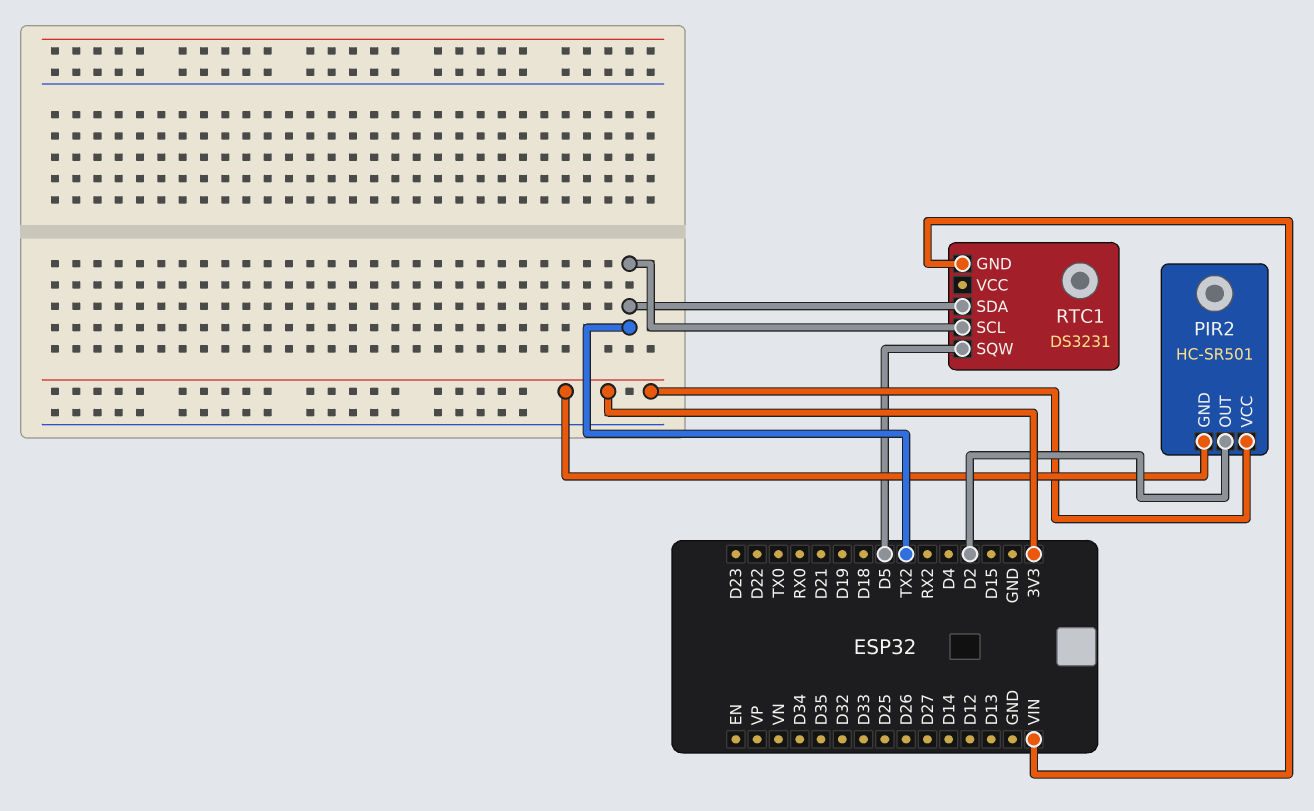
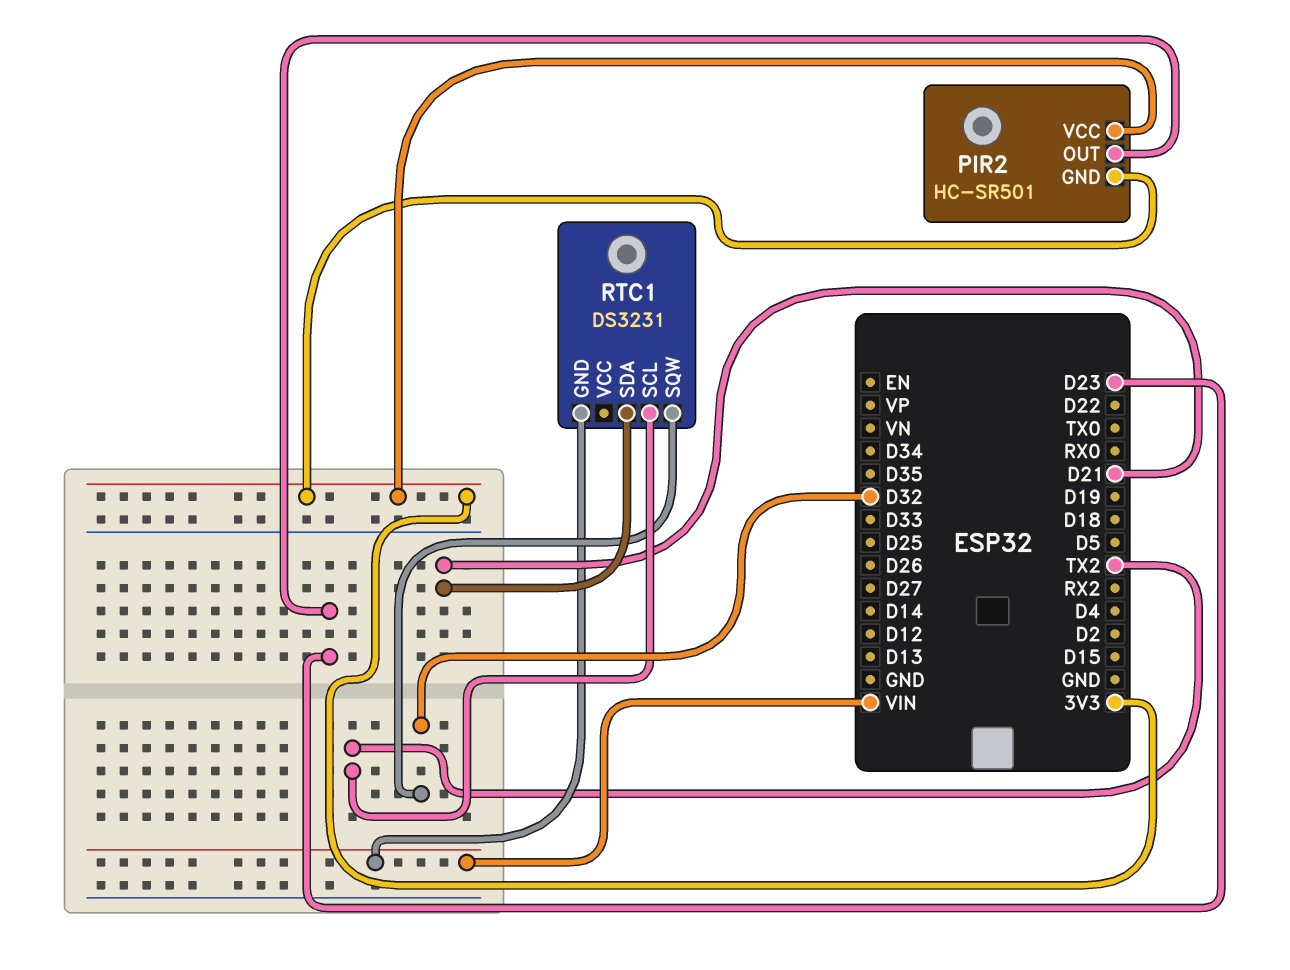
PIR2 pin OUT: D2 -> D23
RTC1 pin SDA: TX2 -> D21
RTC1 pin SQW: D5 -> D32

